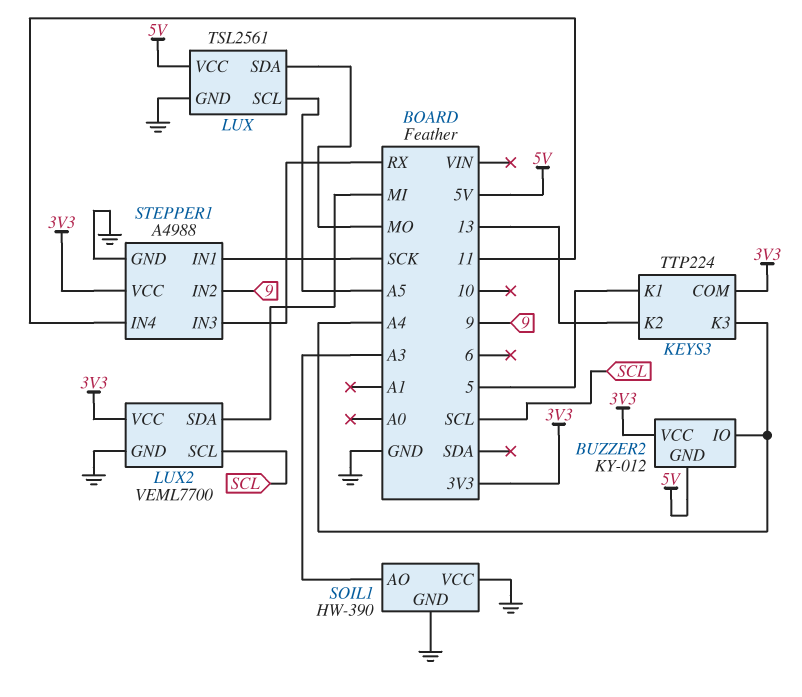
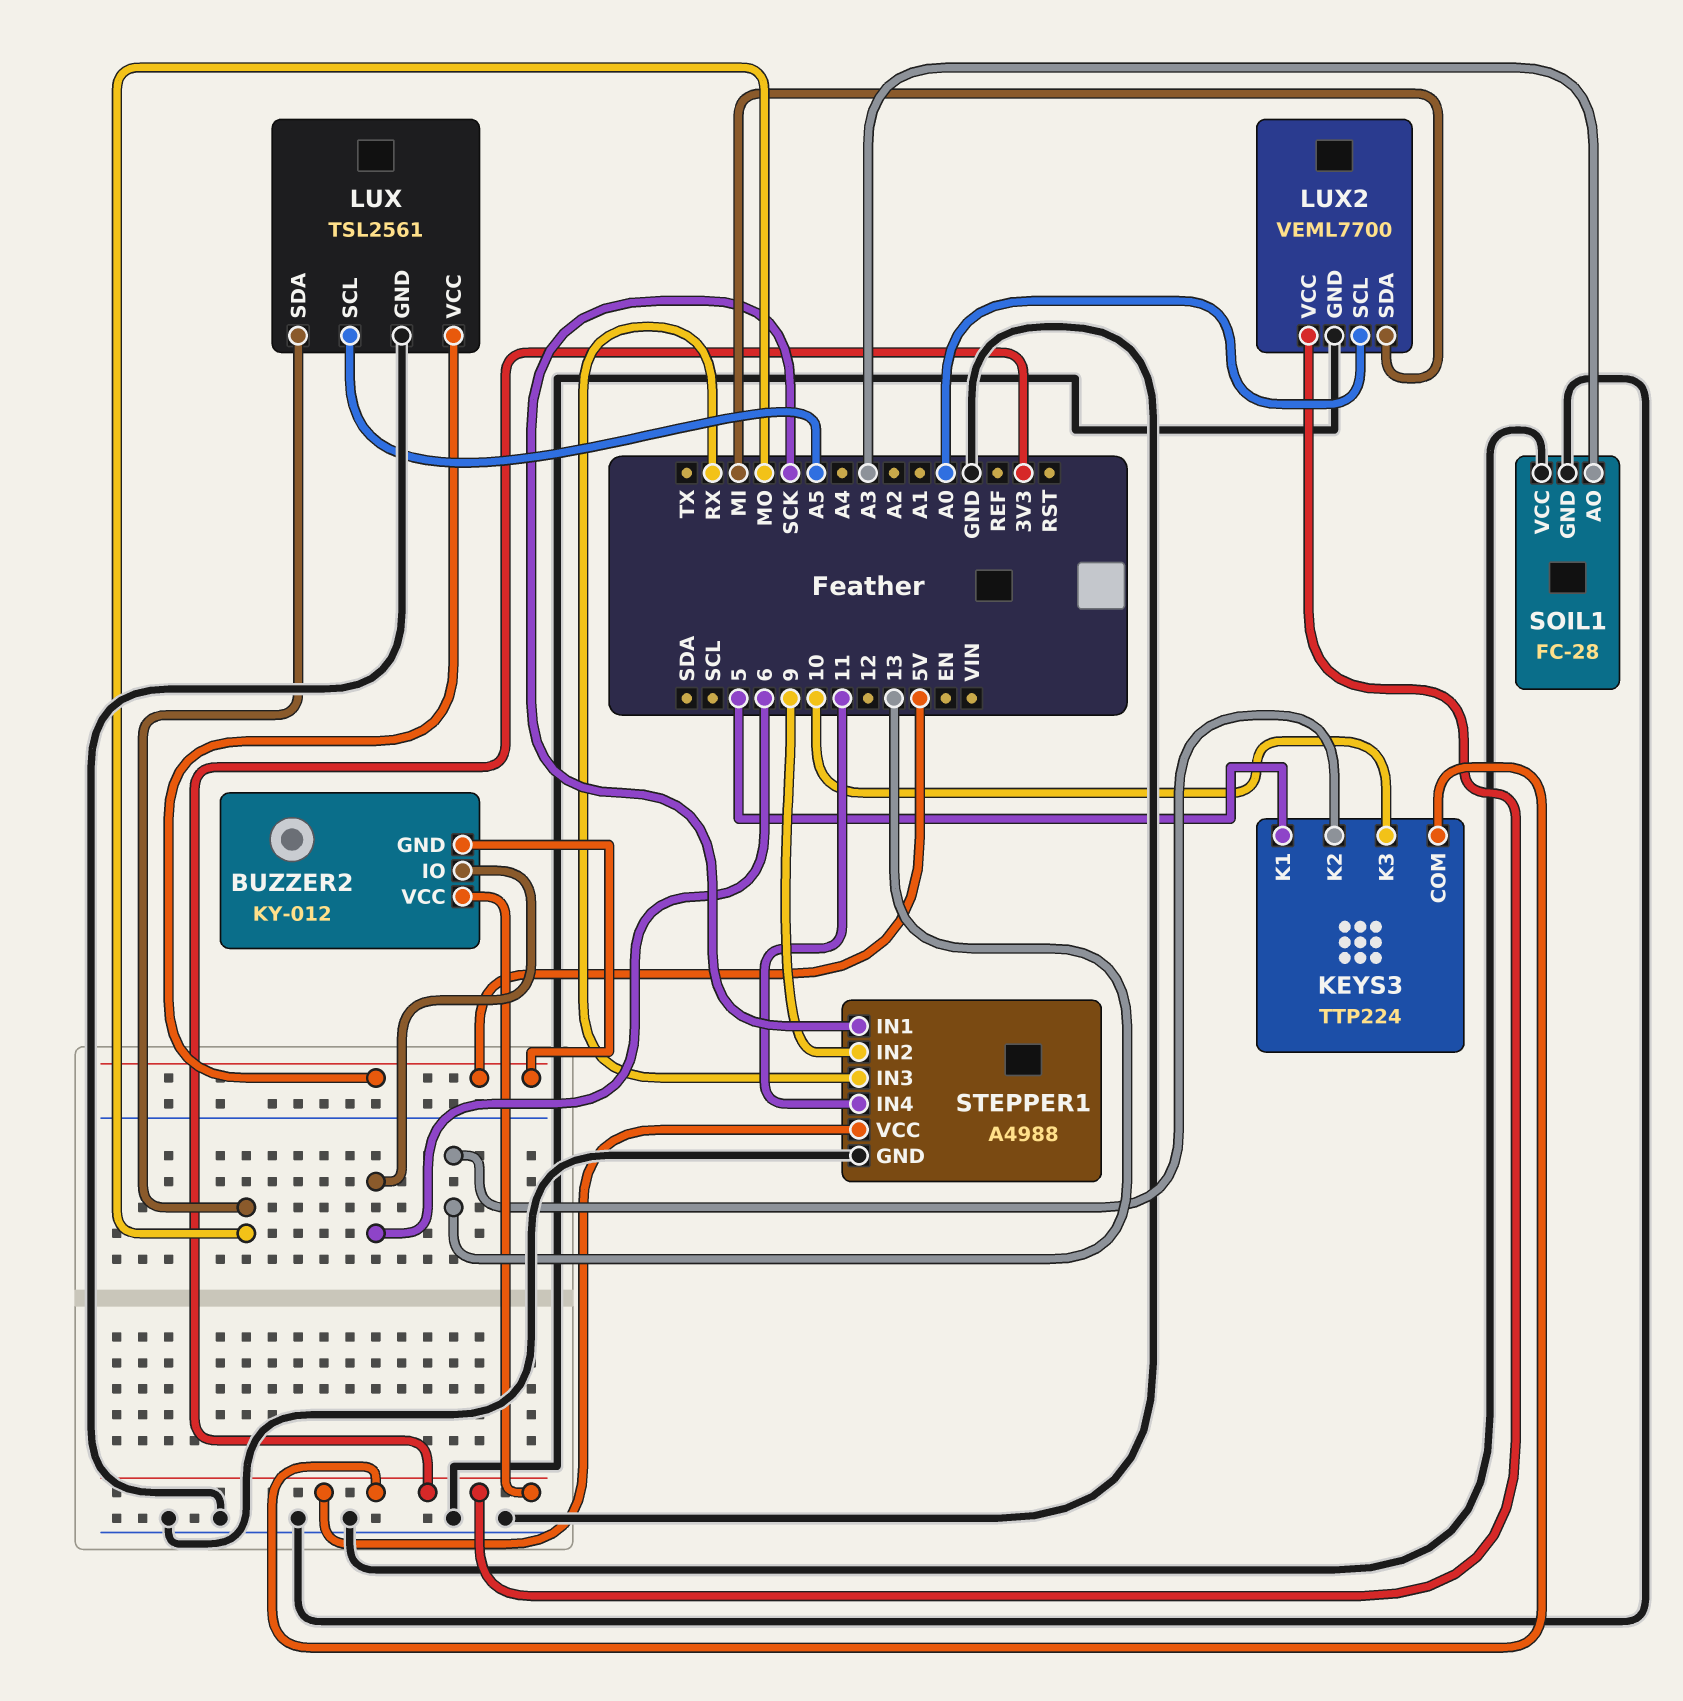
BUZZER2 pin IO: A4 -> 6
KEYS3 pin K3: A4 -> 10
LUX2 pin SCL: SCL -> A0
SOIL1: HW-390 -> FC-28

